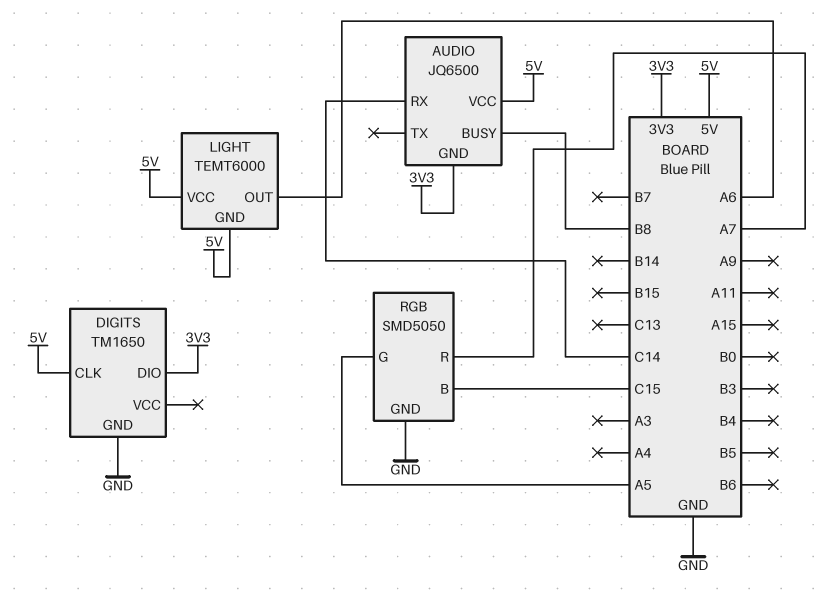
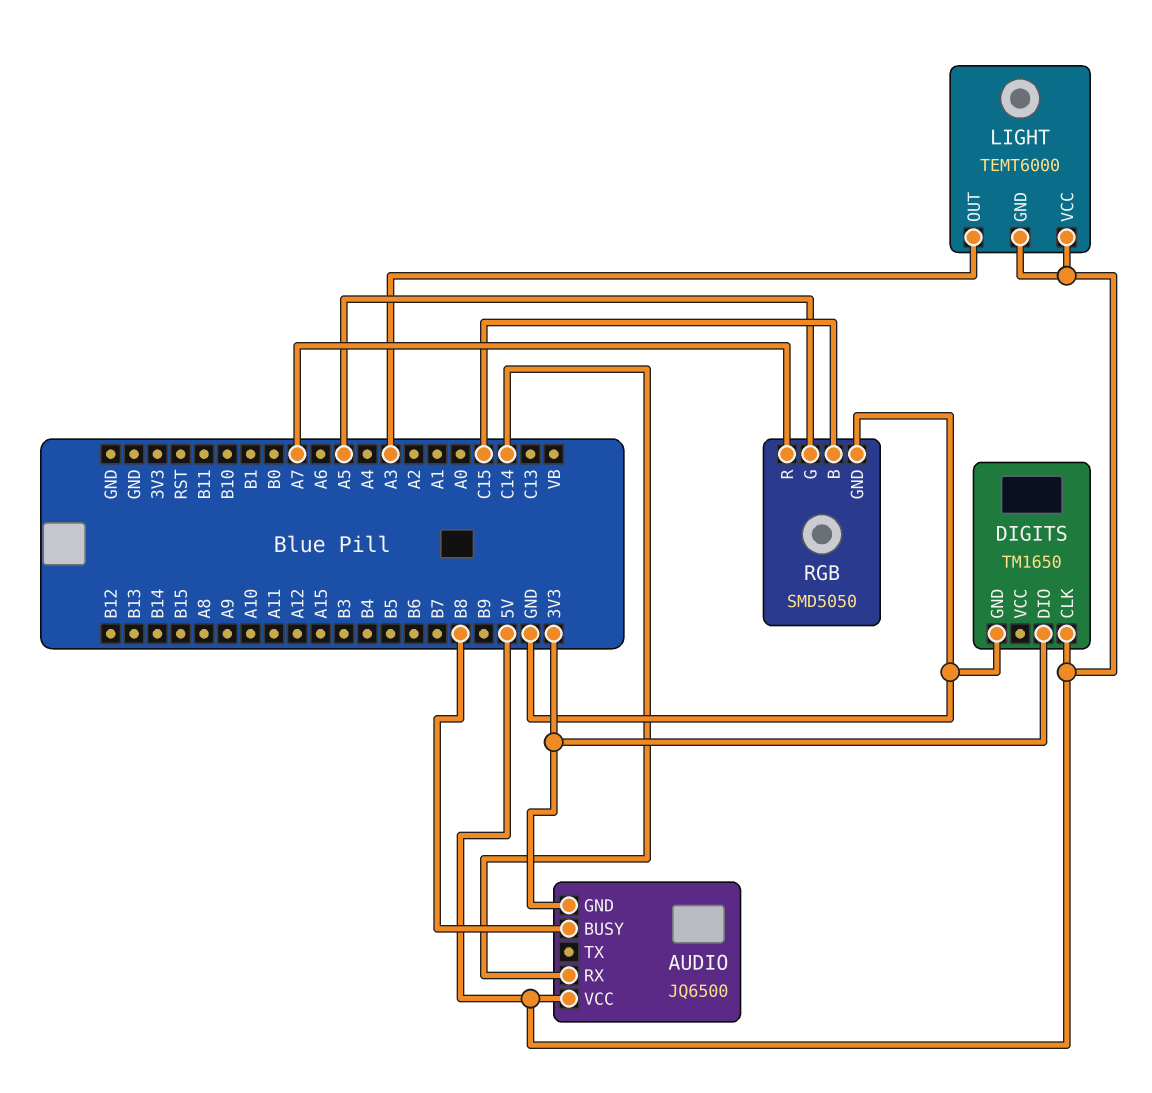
LIGHT pin OUT: A6 -> A3

